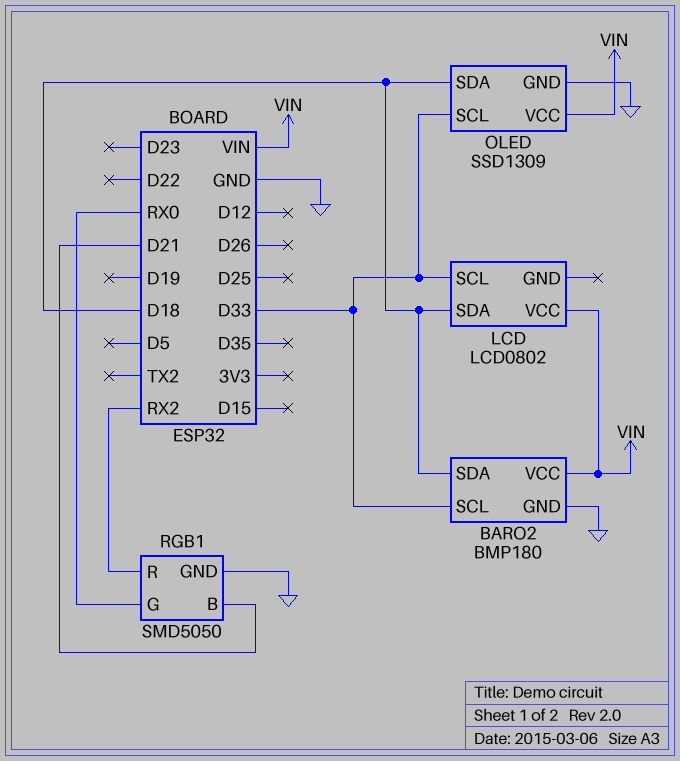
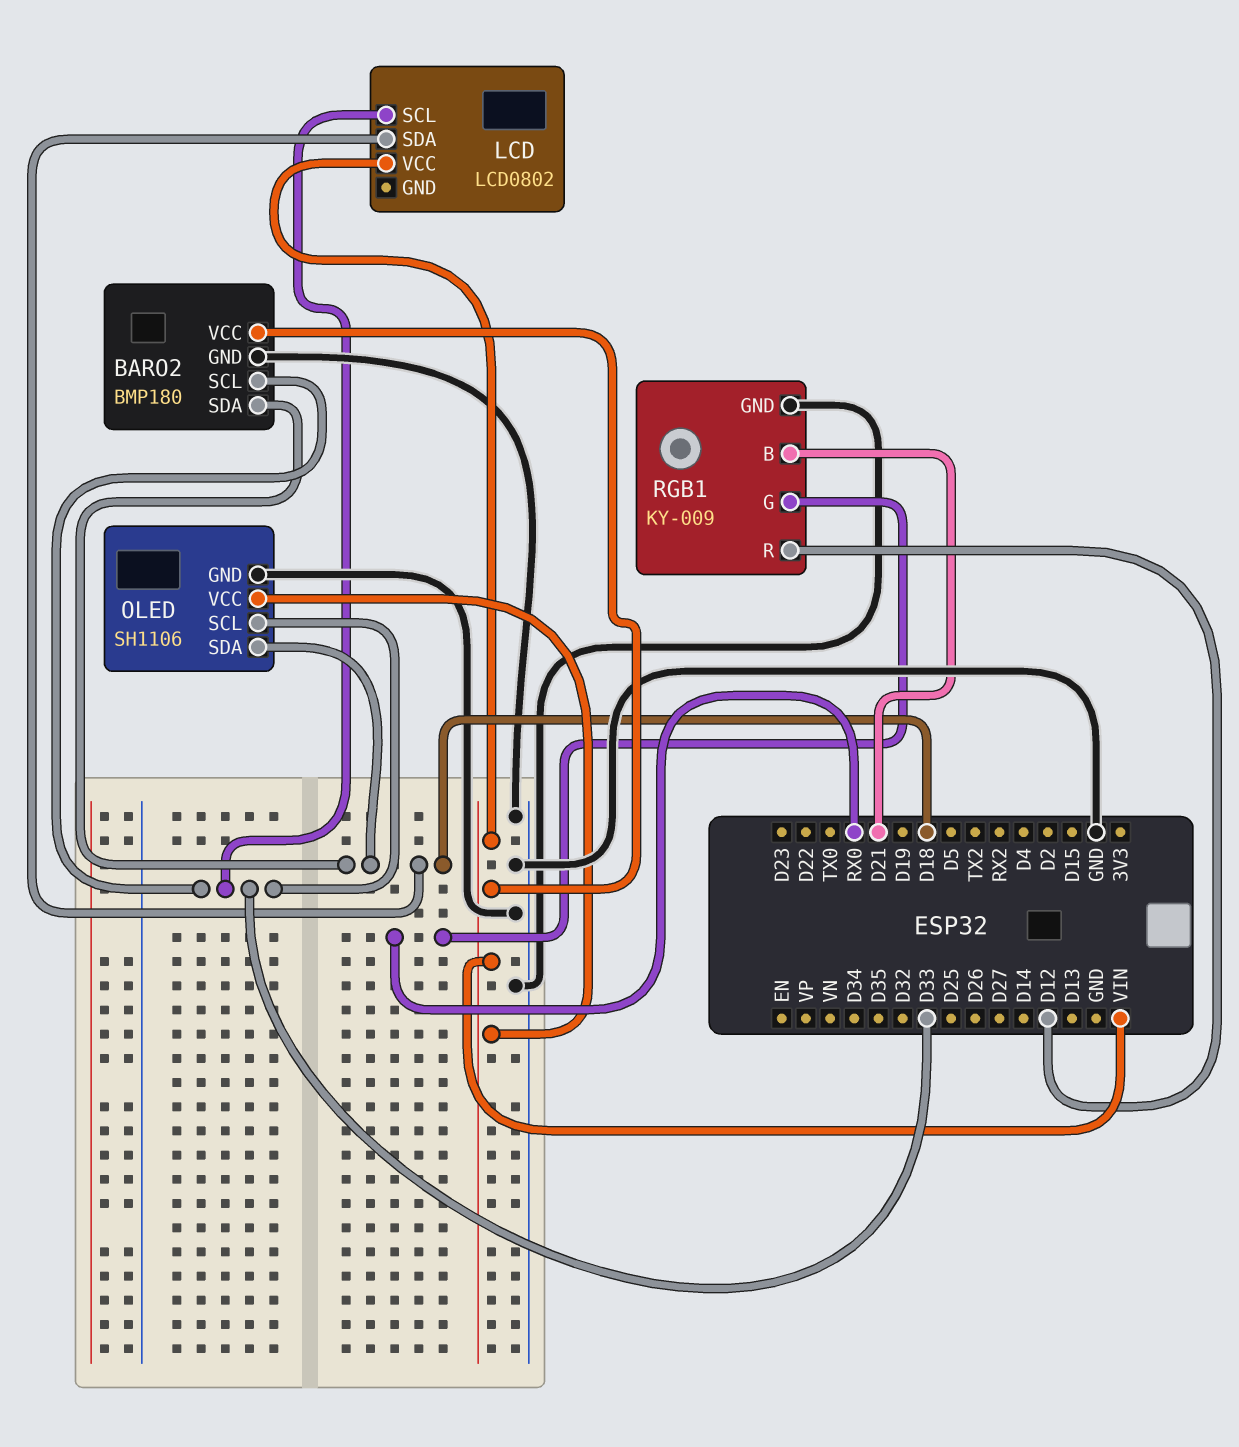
OLED: SSD1309 -> SH1106
RGB1: SMD5050 -> KY-009
RGB1 pin R: RX2 -> D12

